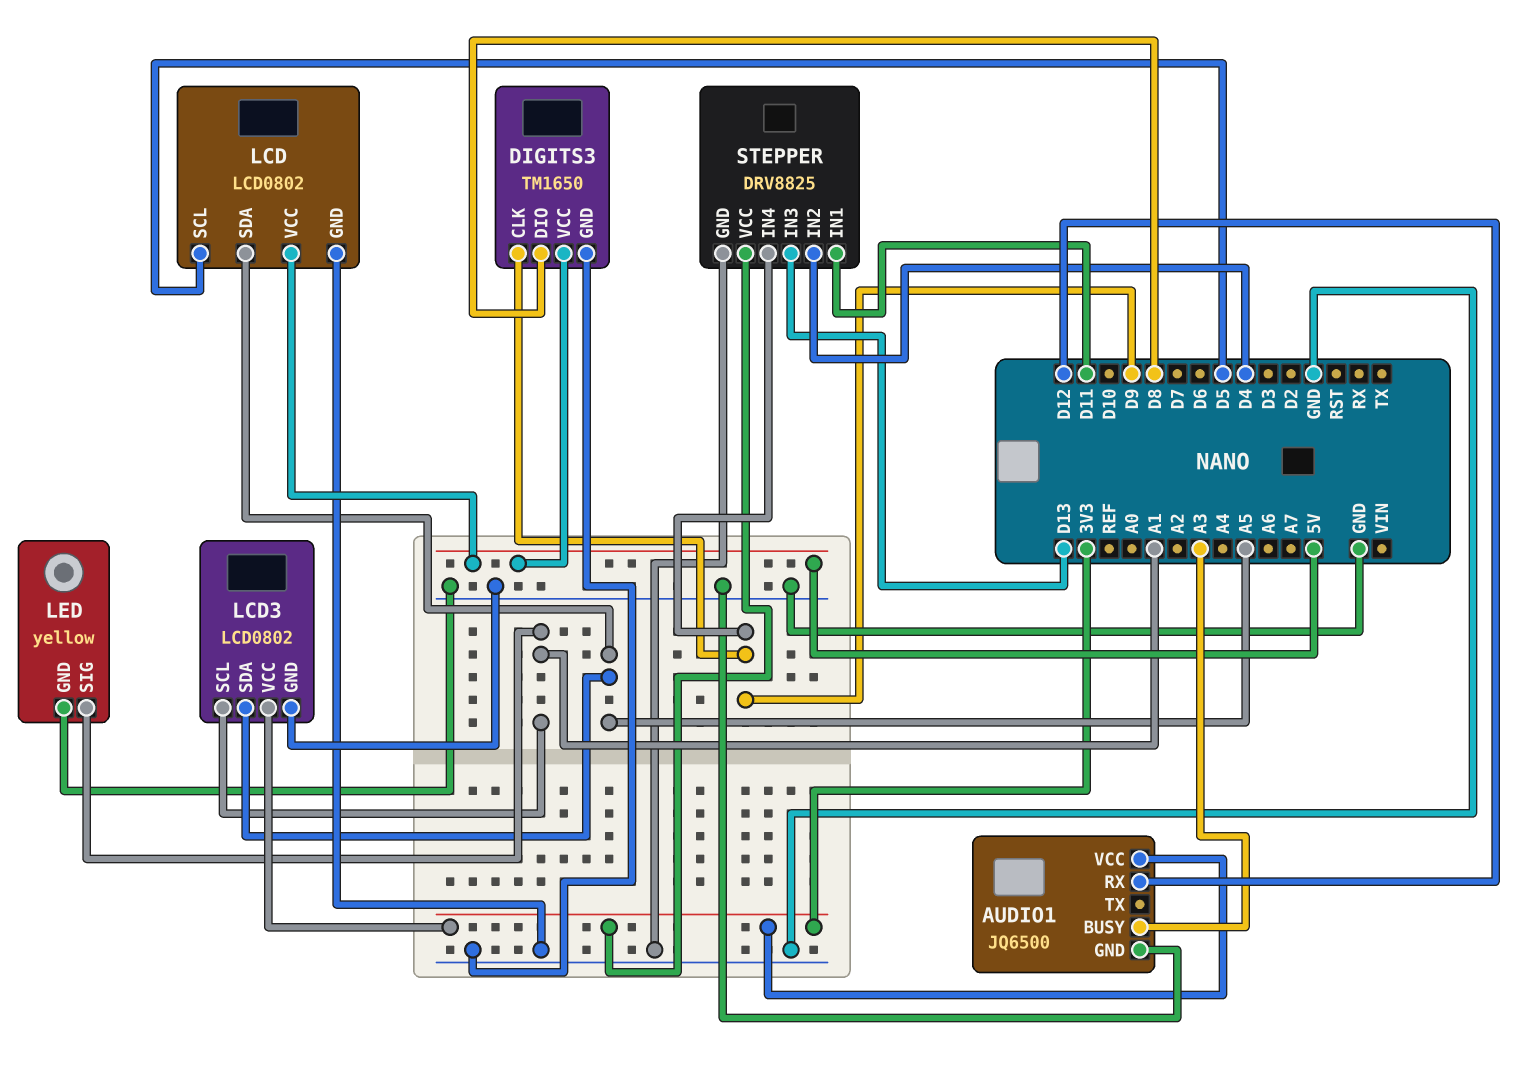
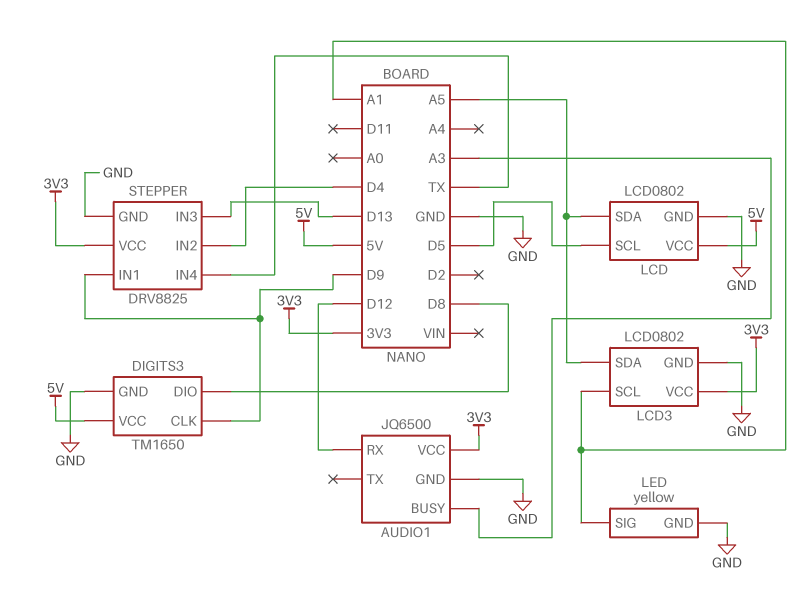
STEPPER pin IN1: D11 -> D9
STEPPER pin IN4: D9 -> TX

